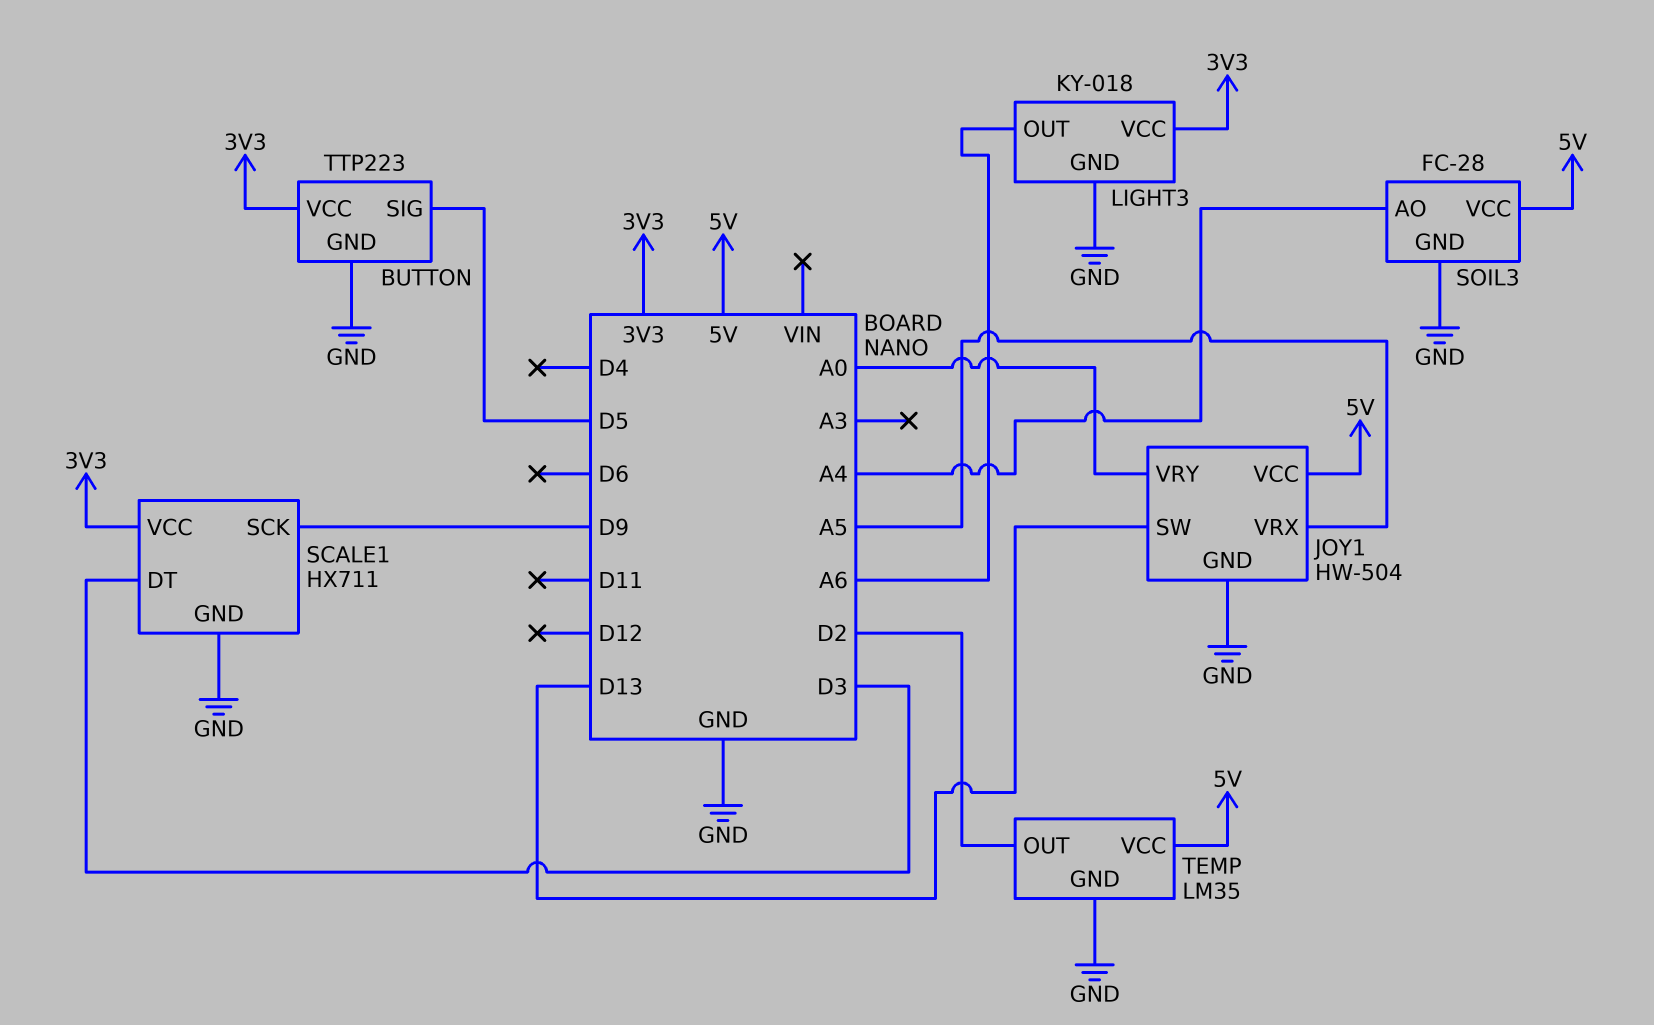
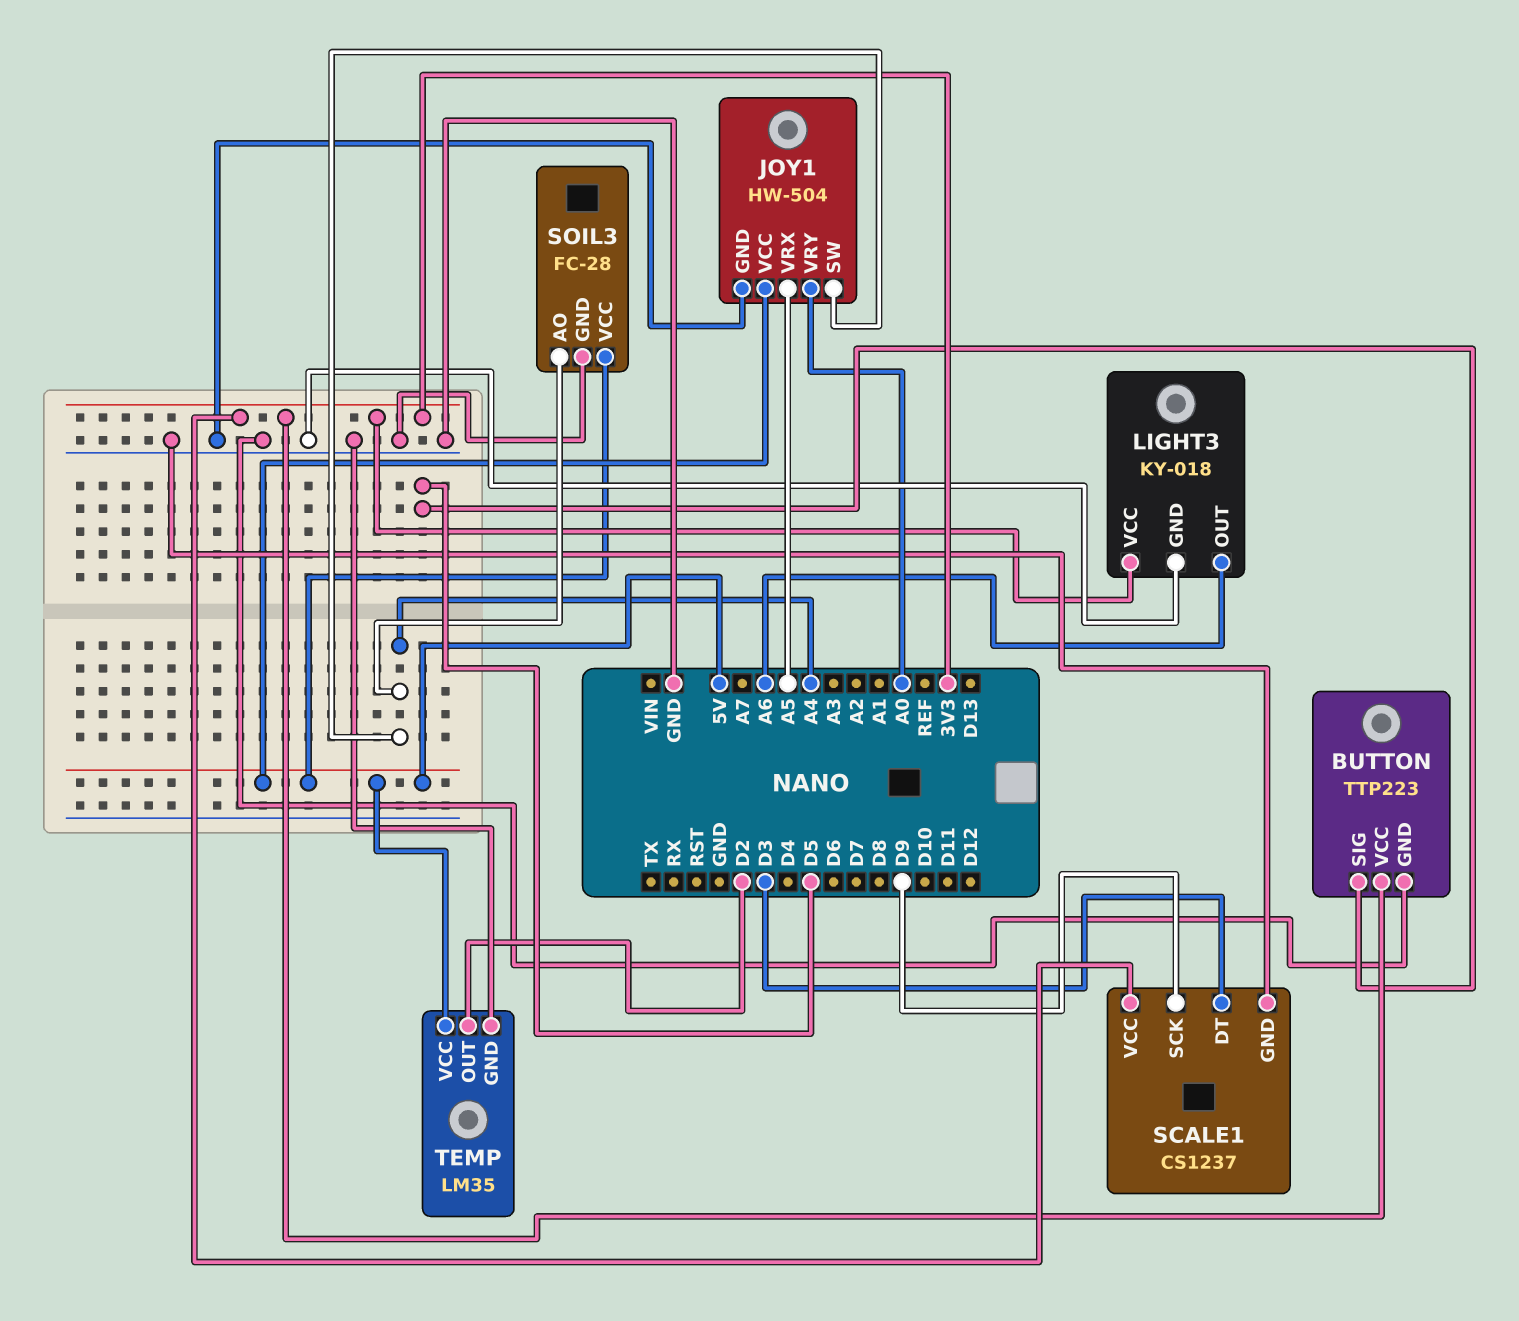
JOY1 pin SW: D13 -> A4
SCALE1: HX711 -> CS1237

